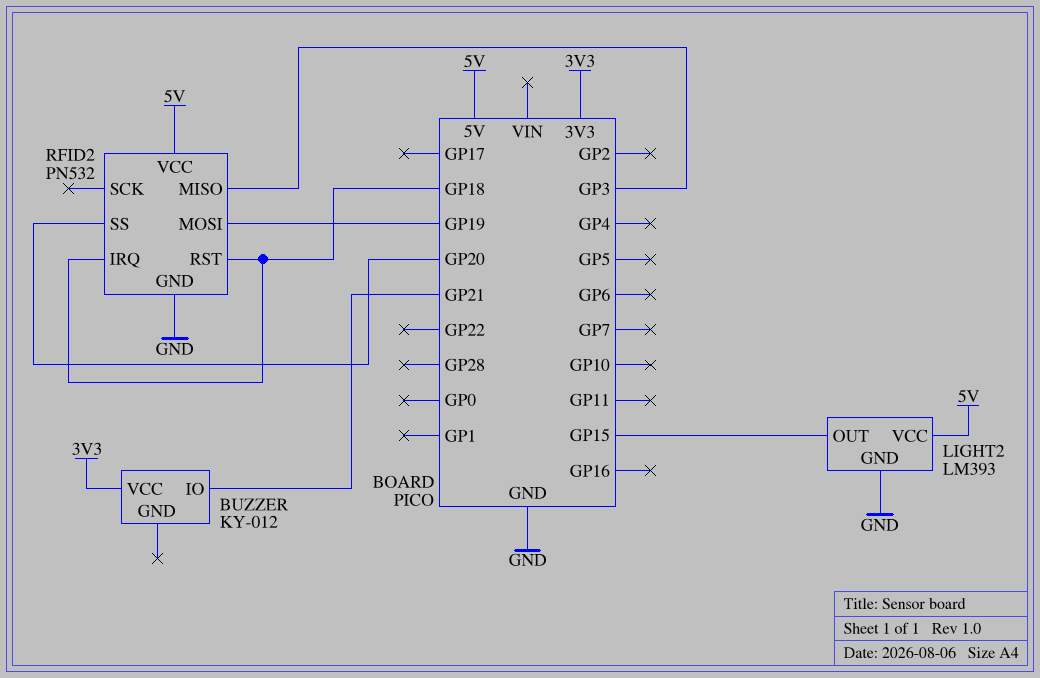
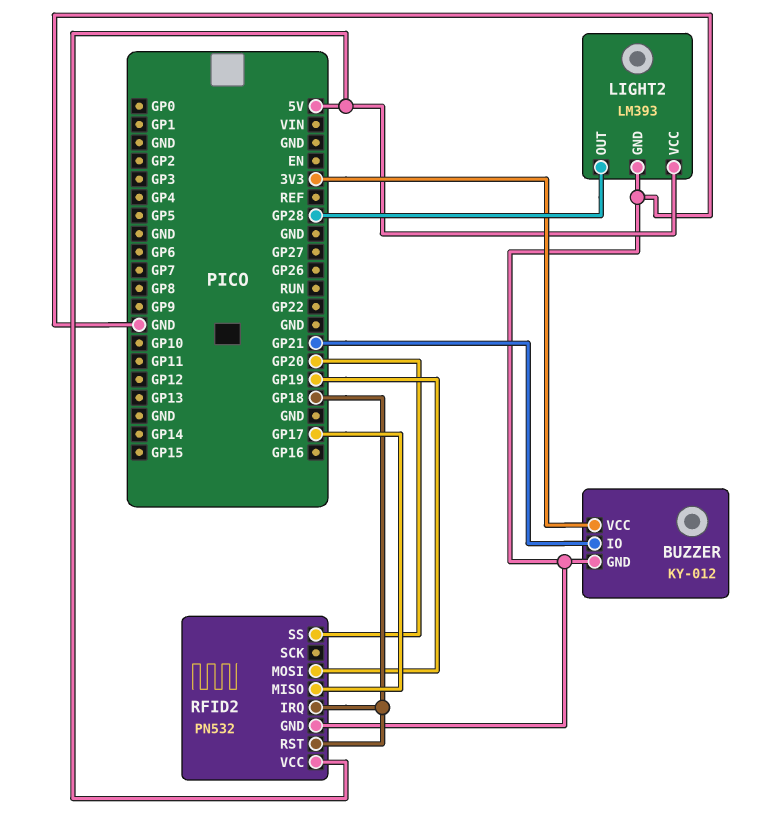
BUZZER pin GND: none -> GND
LIGHT2 pin OUT: GP15 -> GP28
RFID2 pin MISO: GP3 -> GP17

